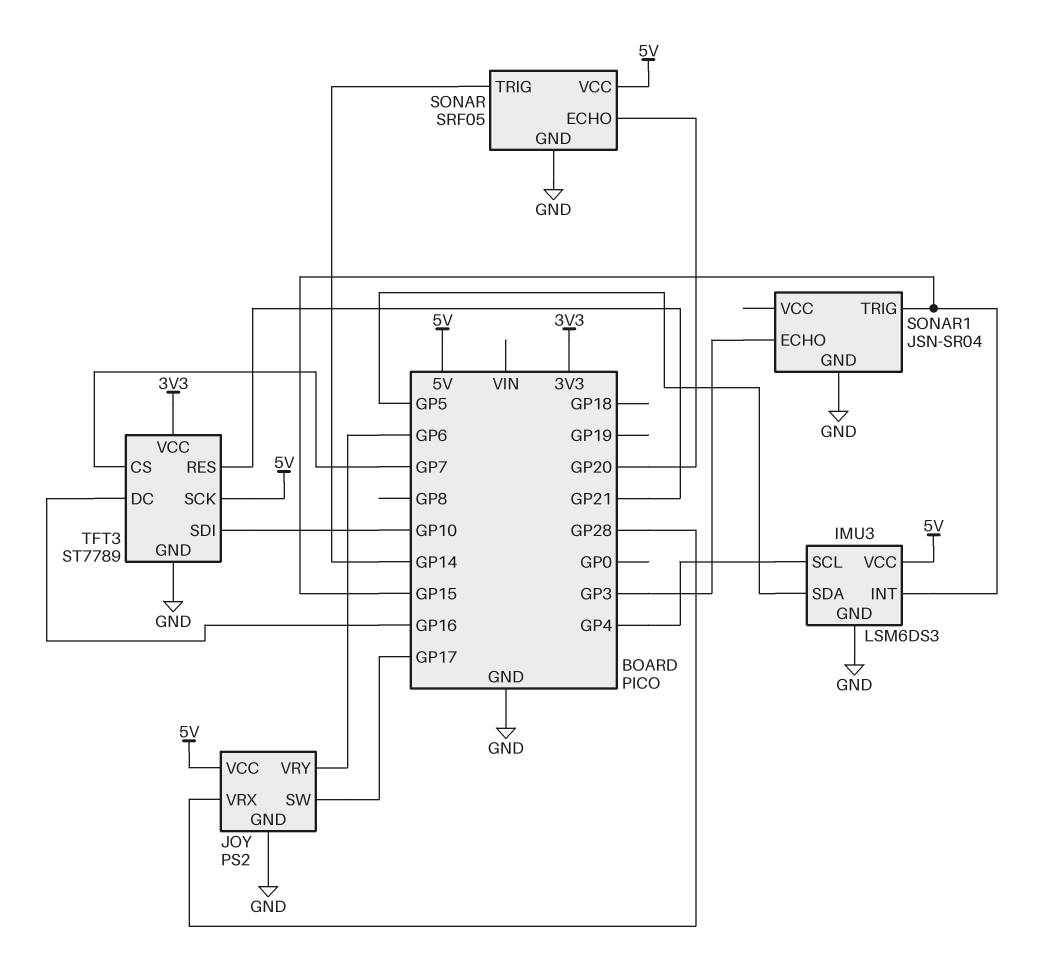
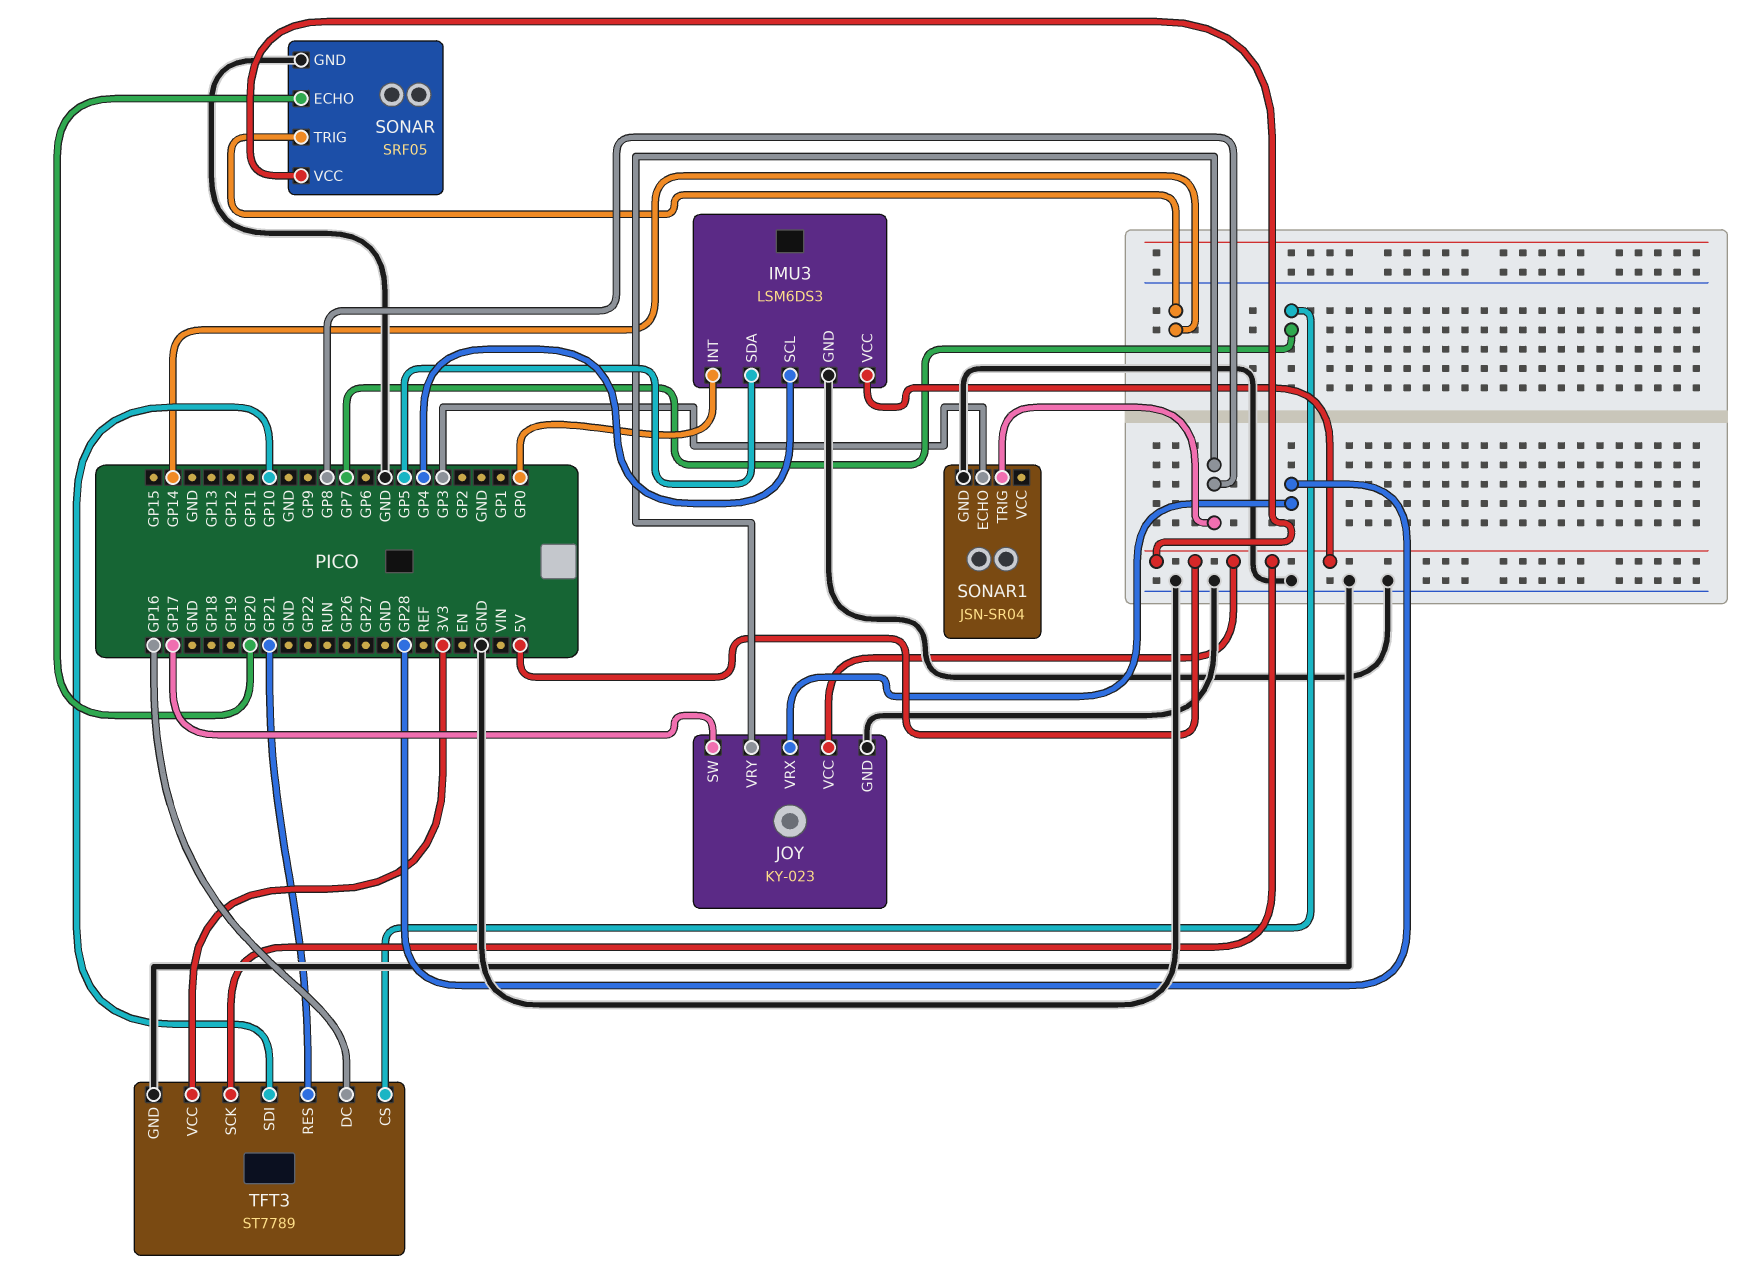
IMU3 pin INT: GP15 -> GP0
JOY: PS2 -> KY-023
JOY pin VRY: GP6 -> GP8
SONAR1 pin TRIG: GP15 -> GP8

